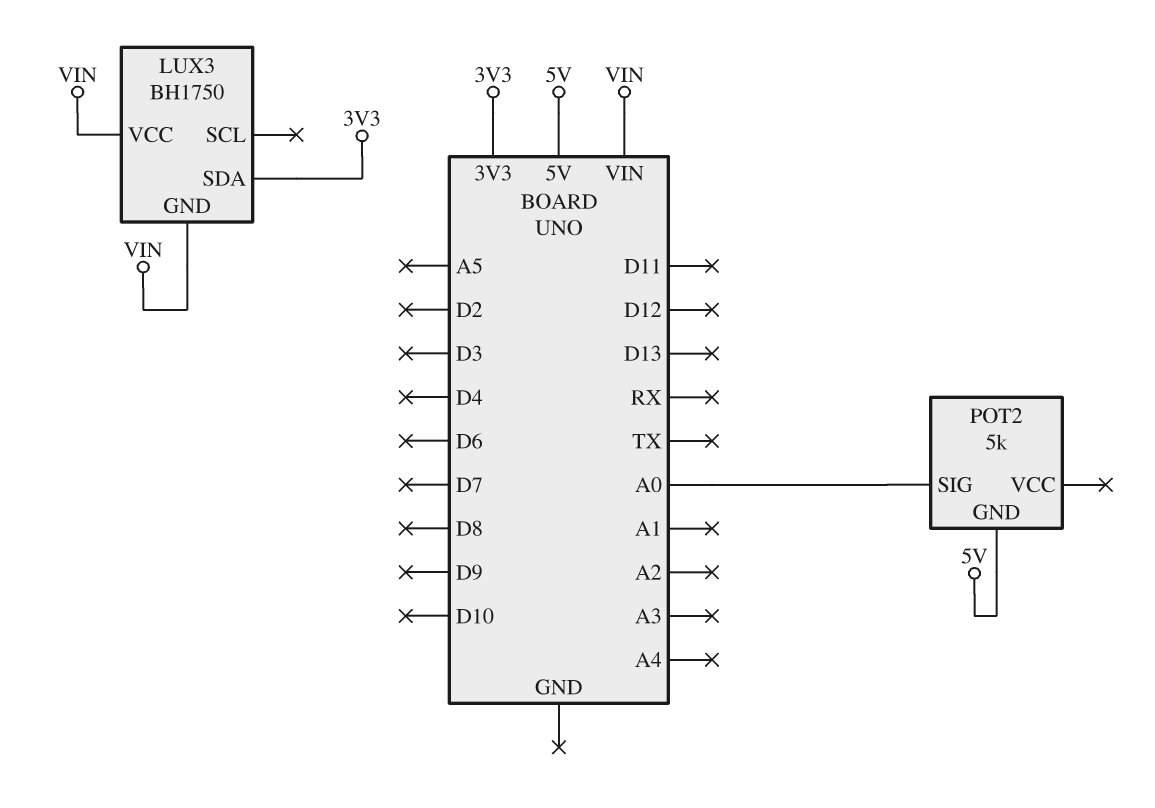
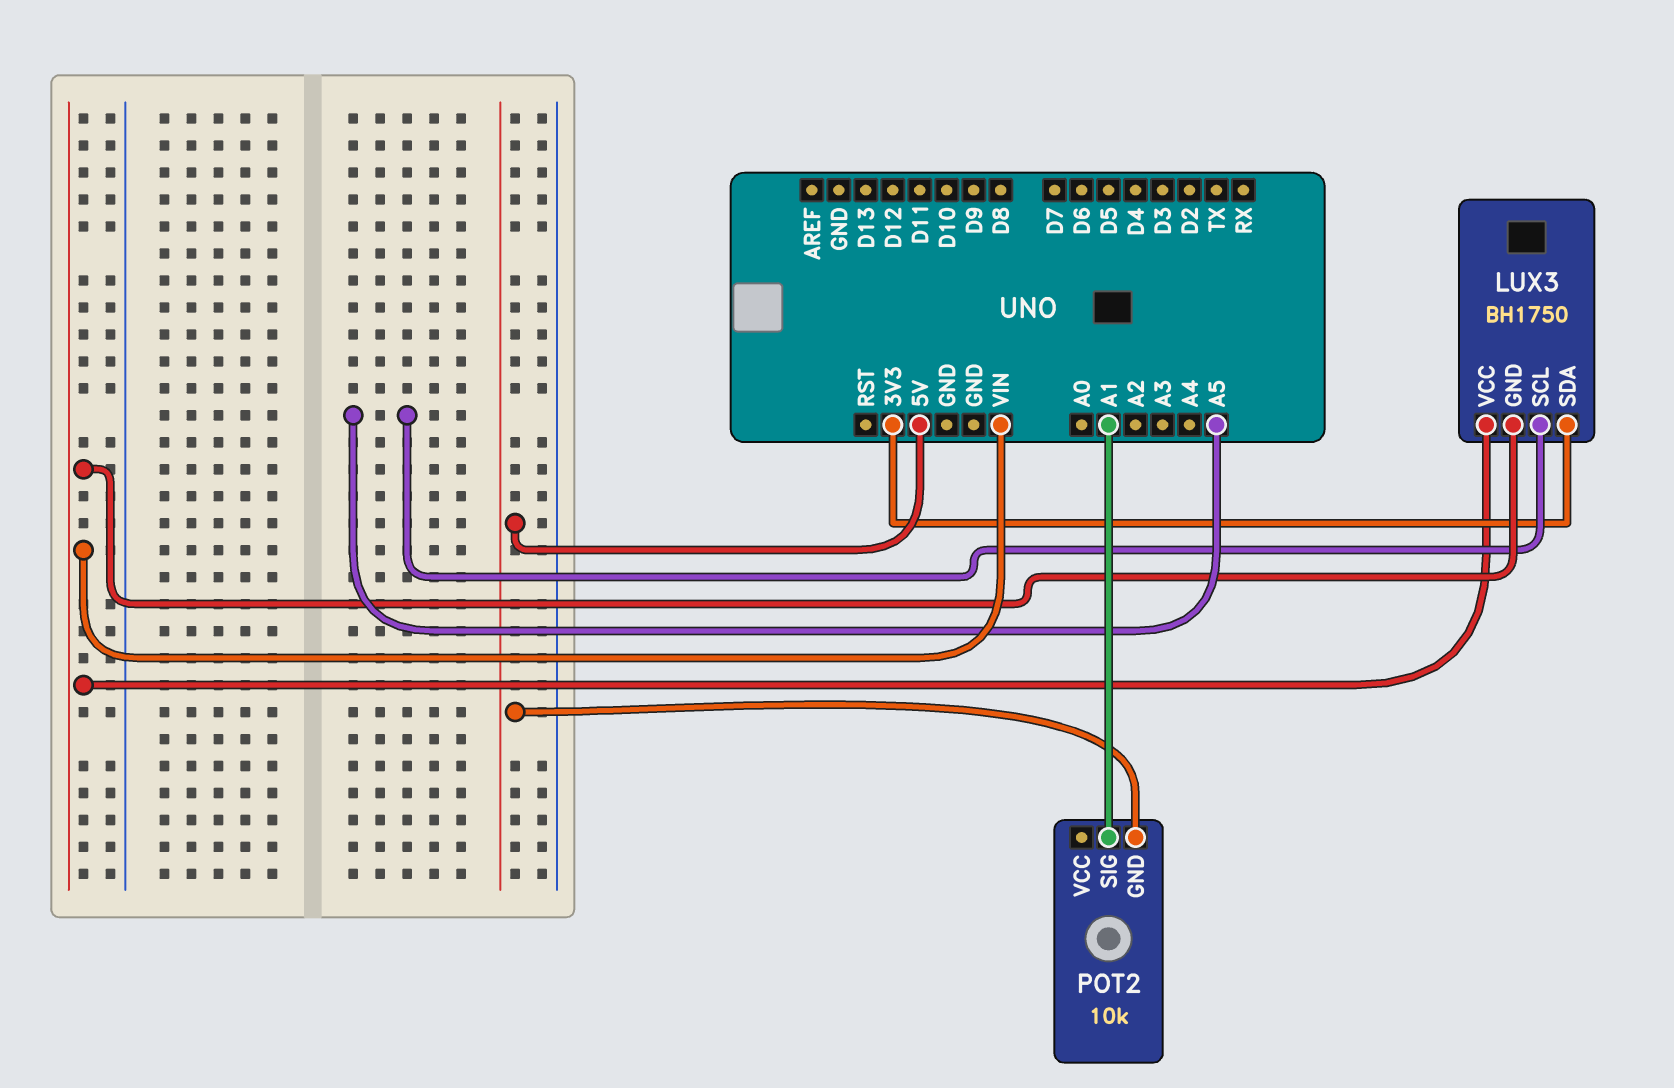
LUX3 pin SCL: none -> A5
POT2: 5k -> 10k
POT2 pin SIG: A0 -> A1

